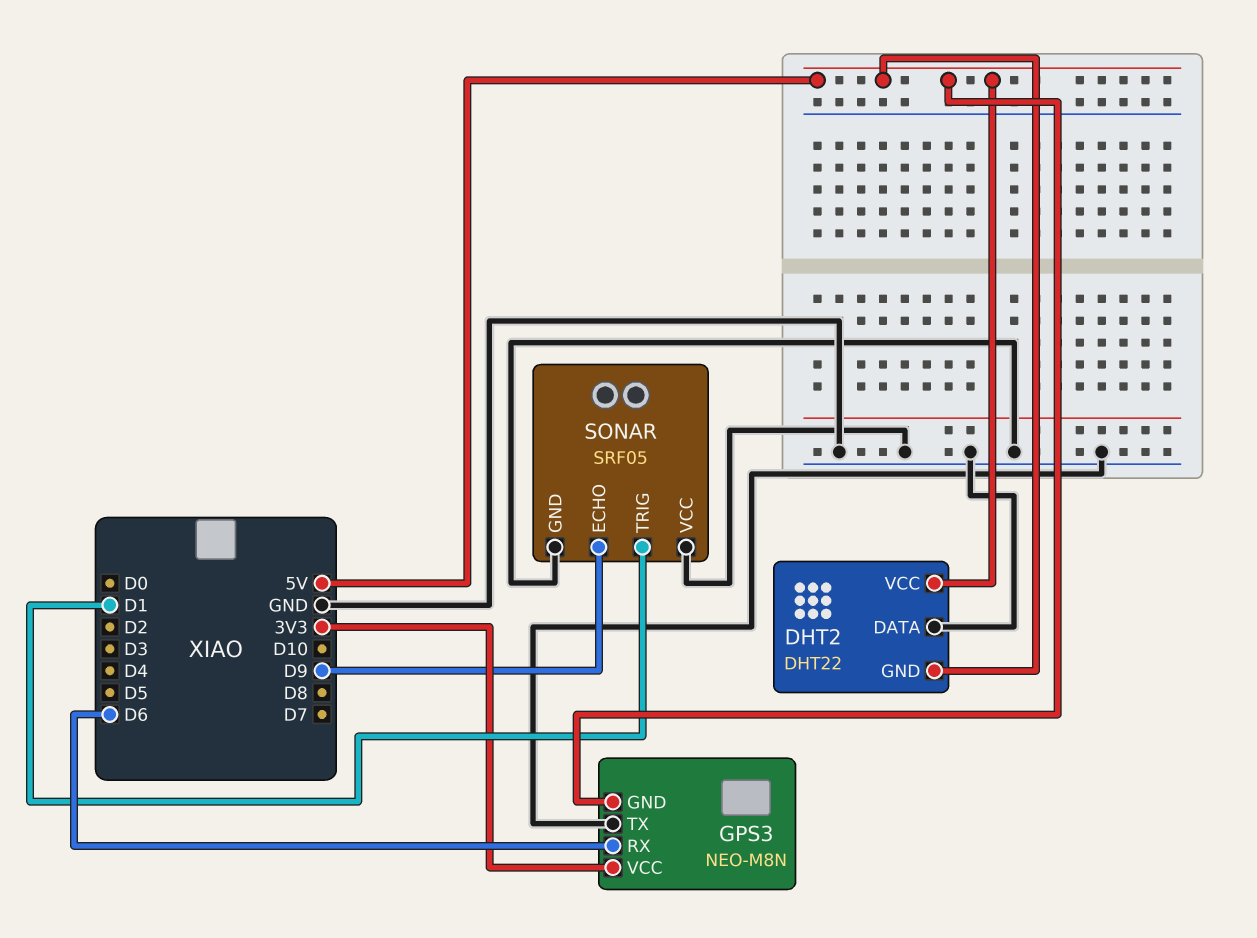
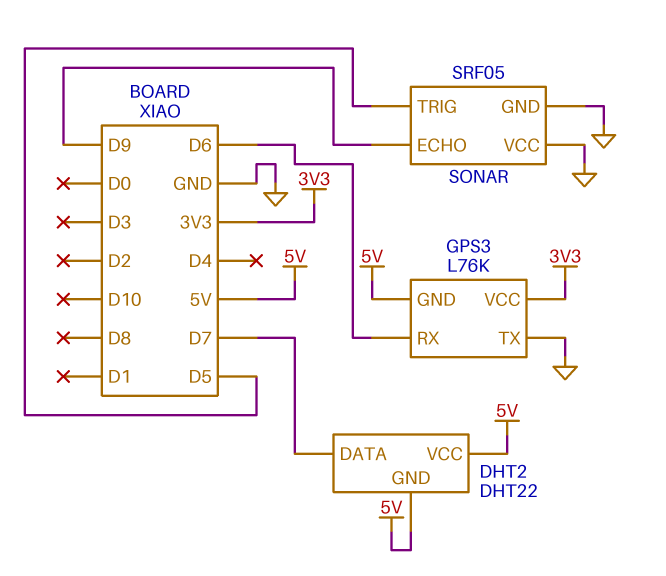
DHT2 pin DATA: GND -> D7
GPS3: NEO-M8N -> L76K
SONAR pin TRIG: D1 -> D5

